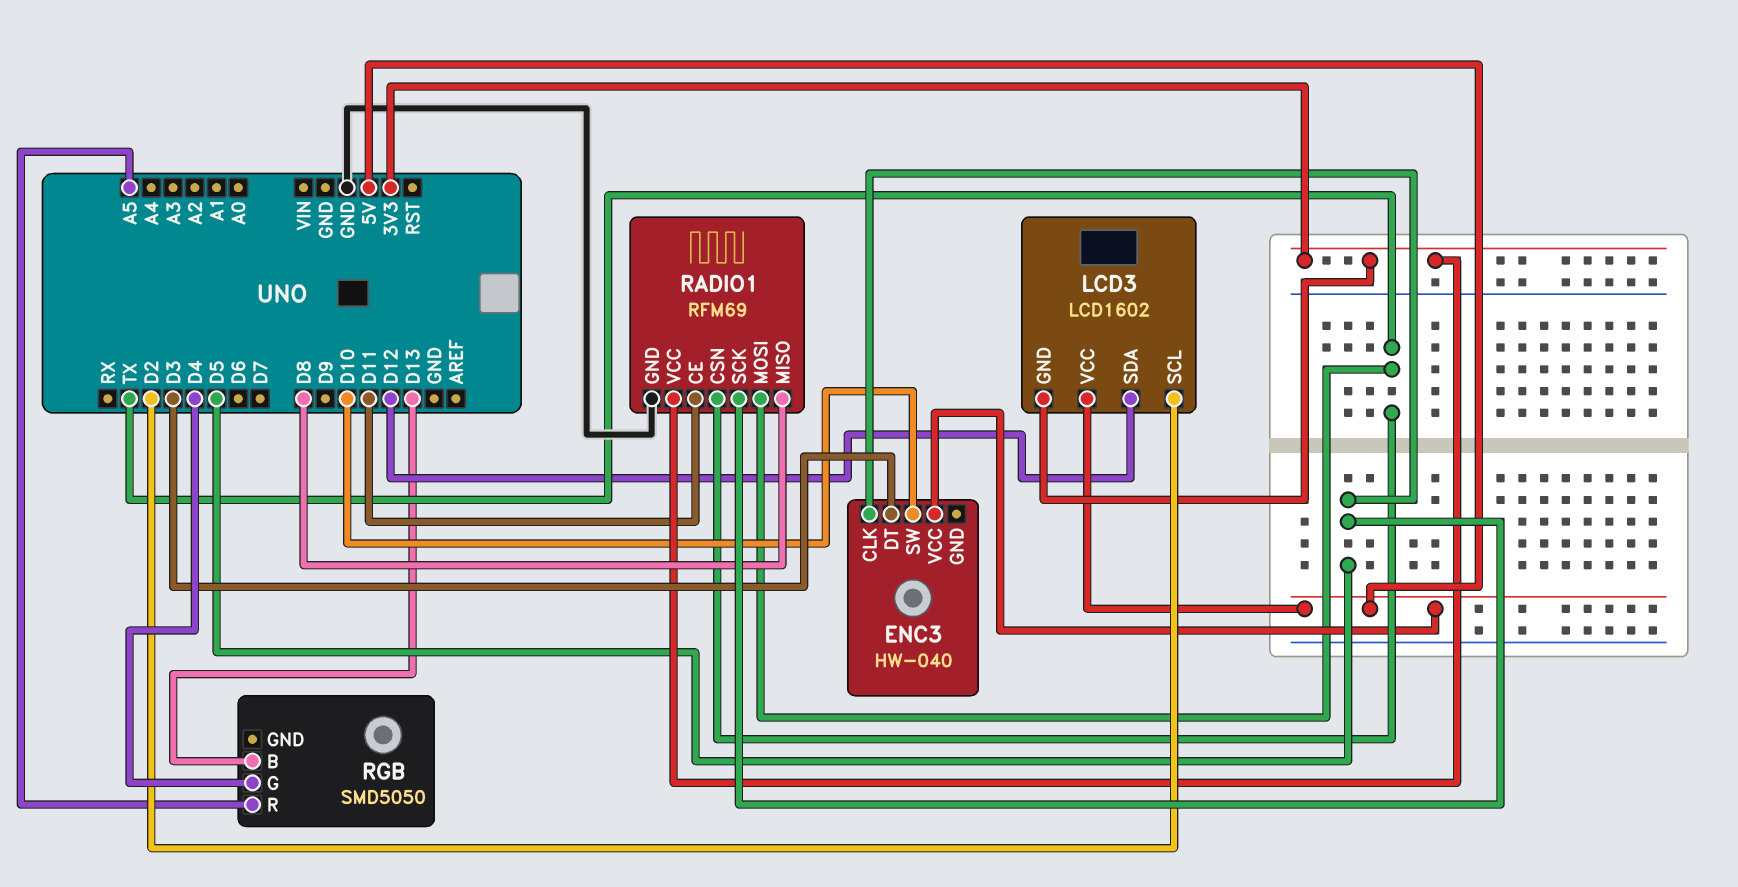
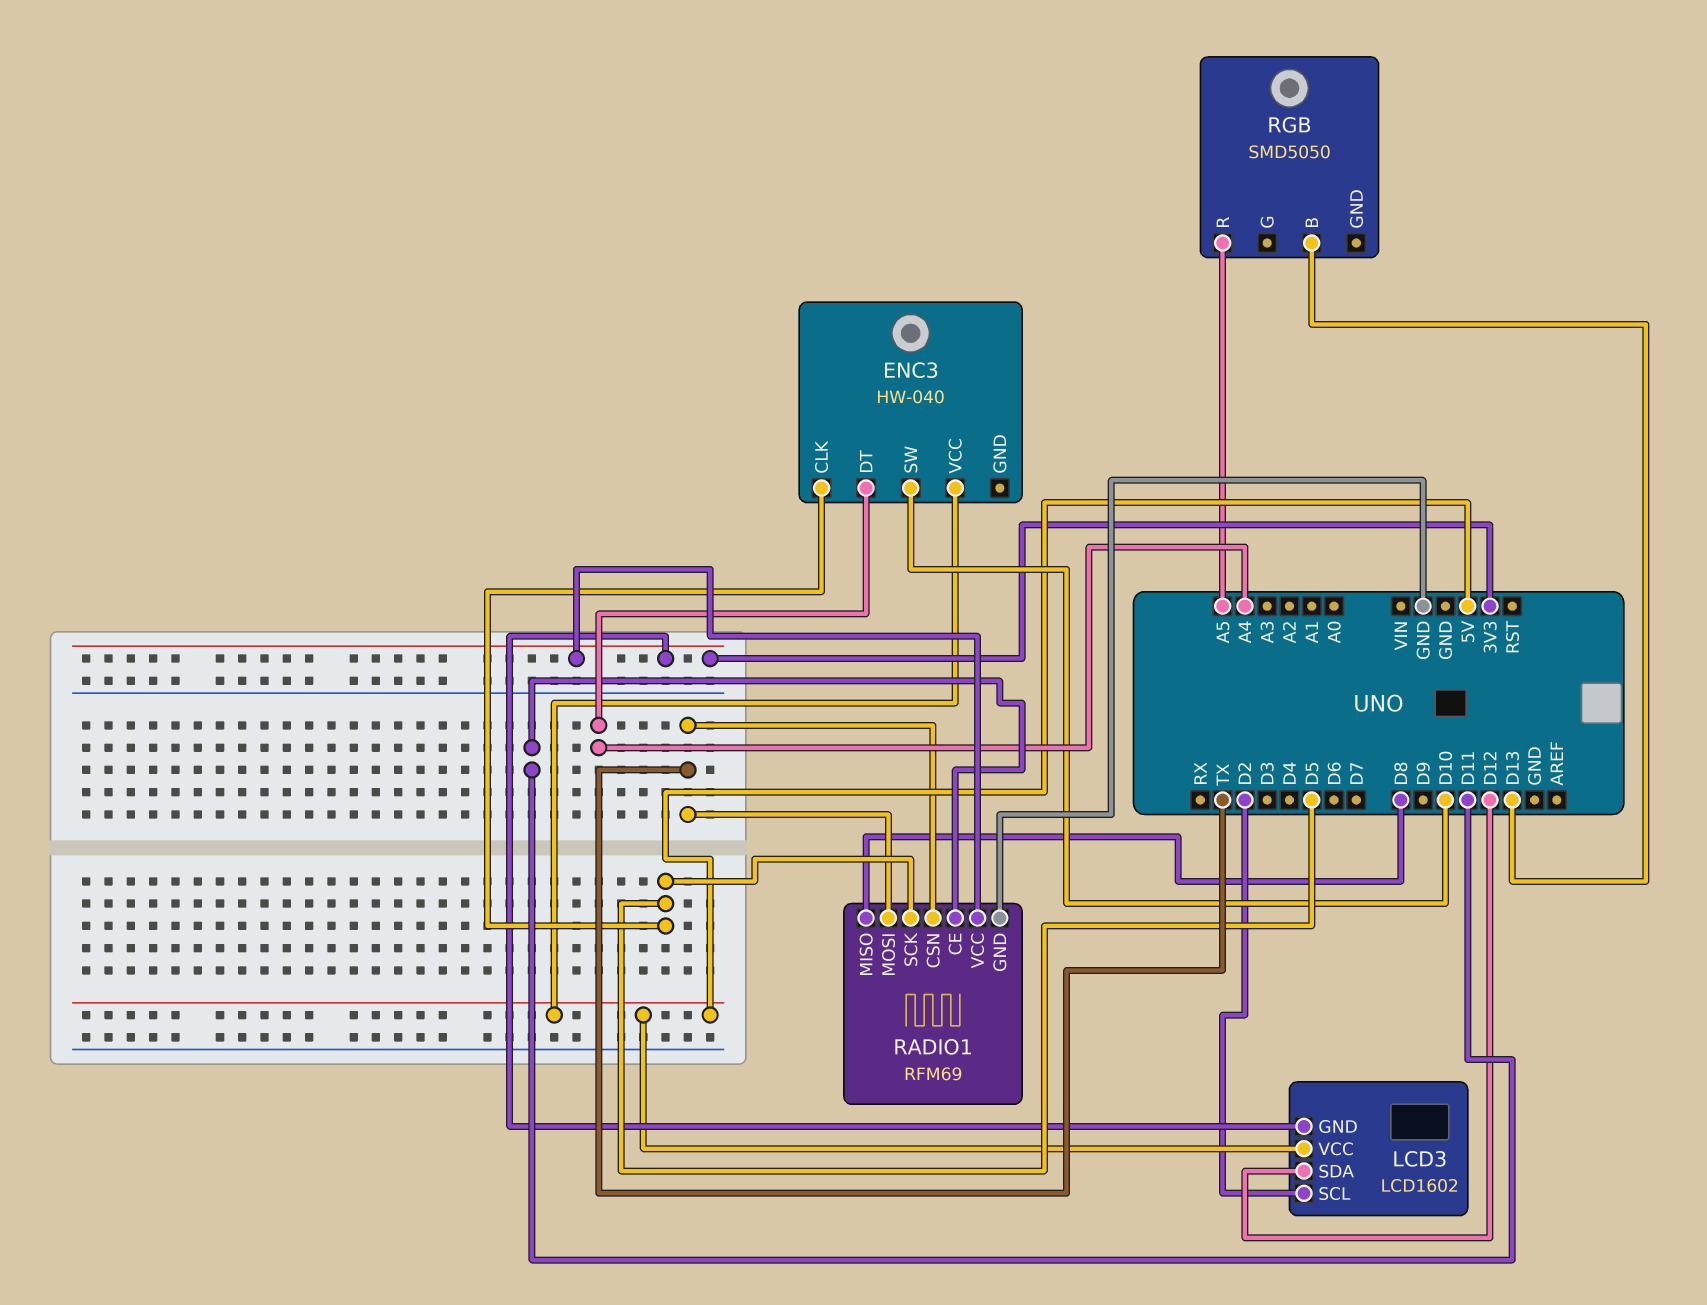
ENC3 pin DT: D3 -> A4
RGB pin G: D4 -> none

